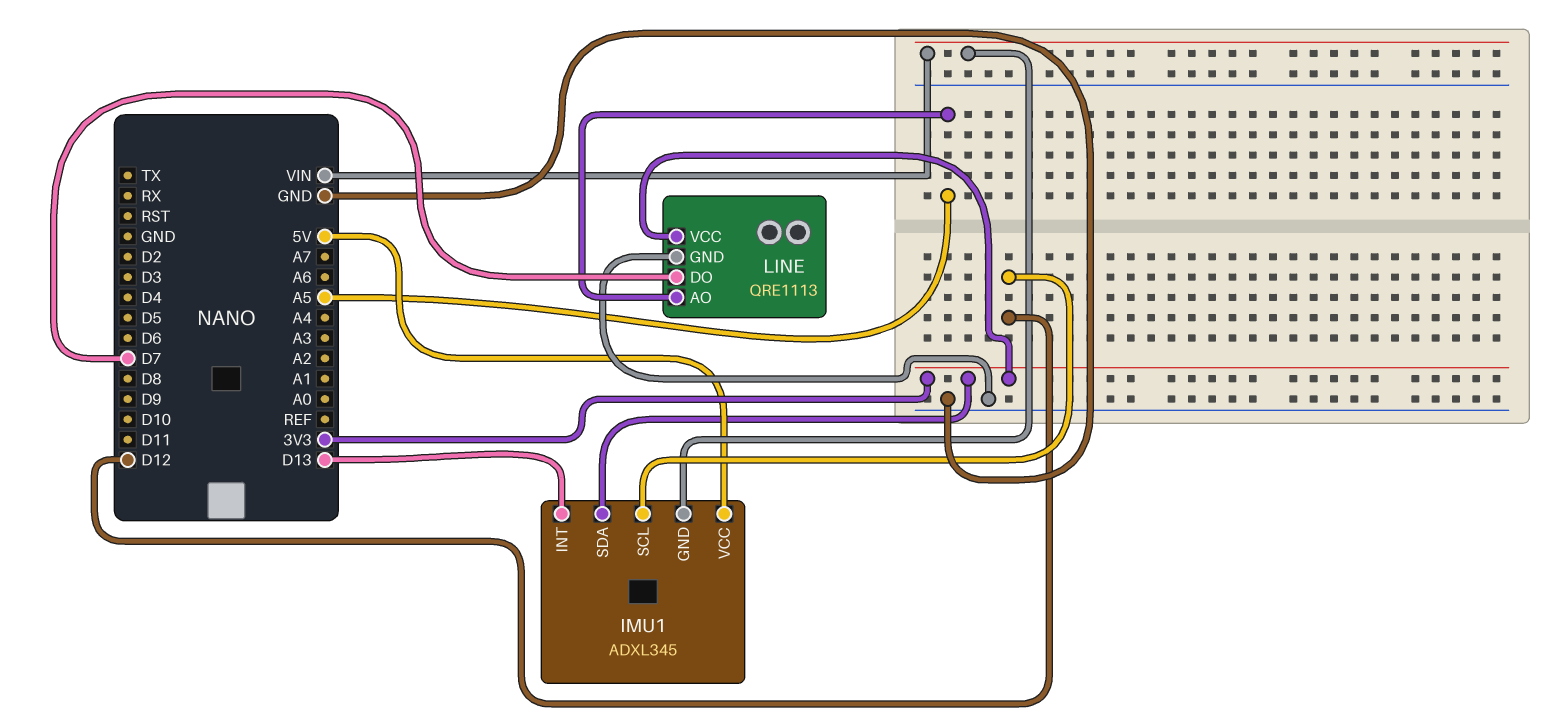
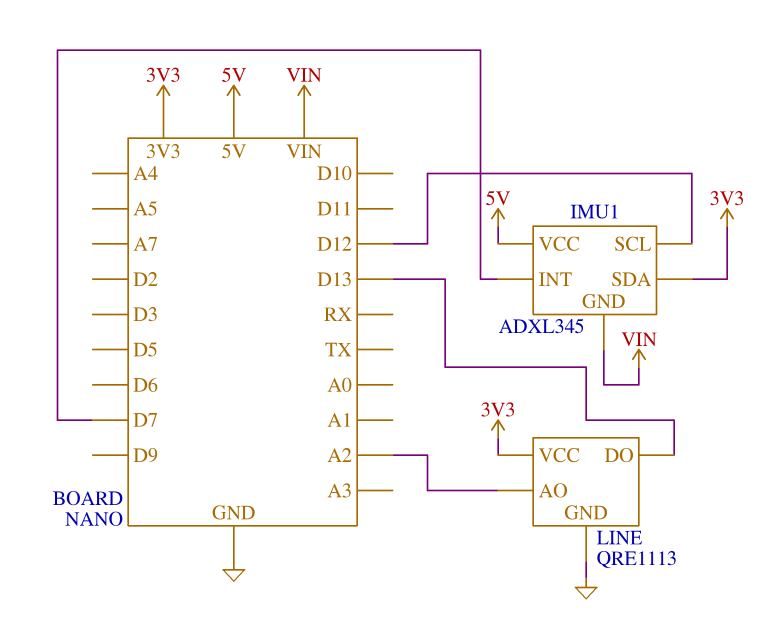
IMU1 pin INT: D13 -> D7
LINE pin AO: A5 -> A2
LINE pin DO: D7 -> D13

